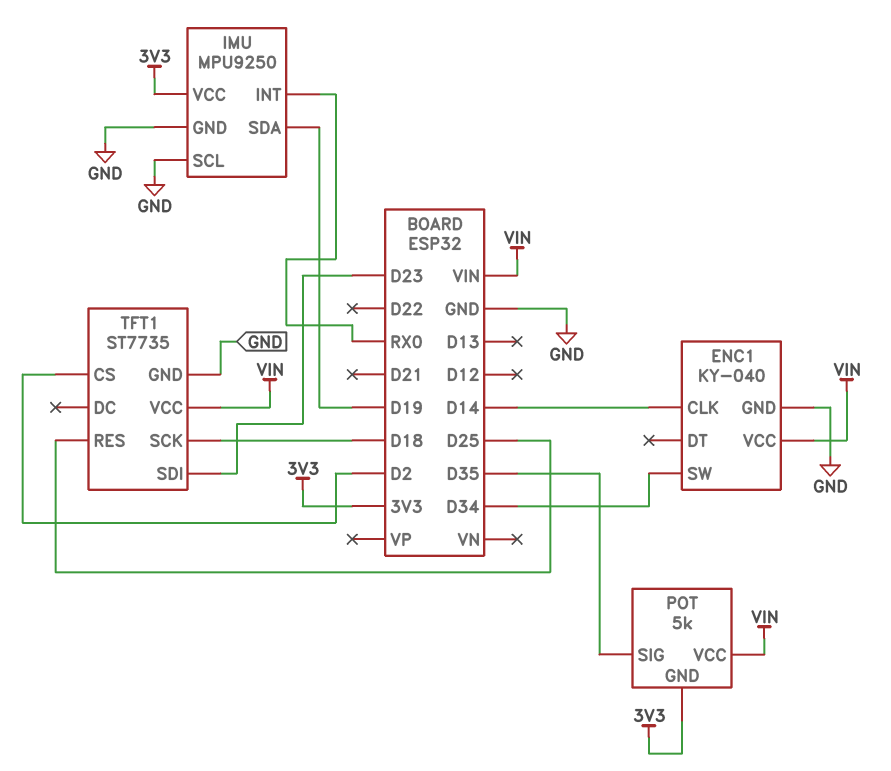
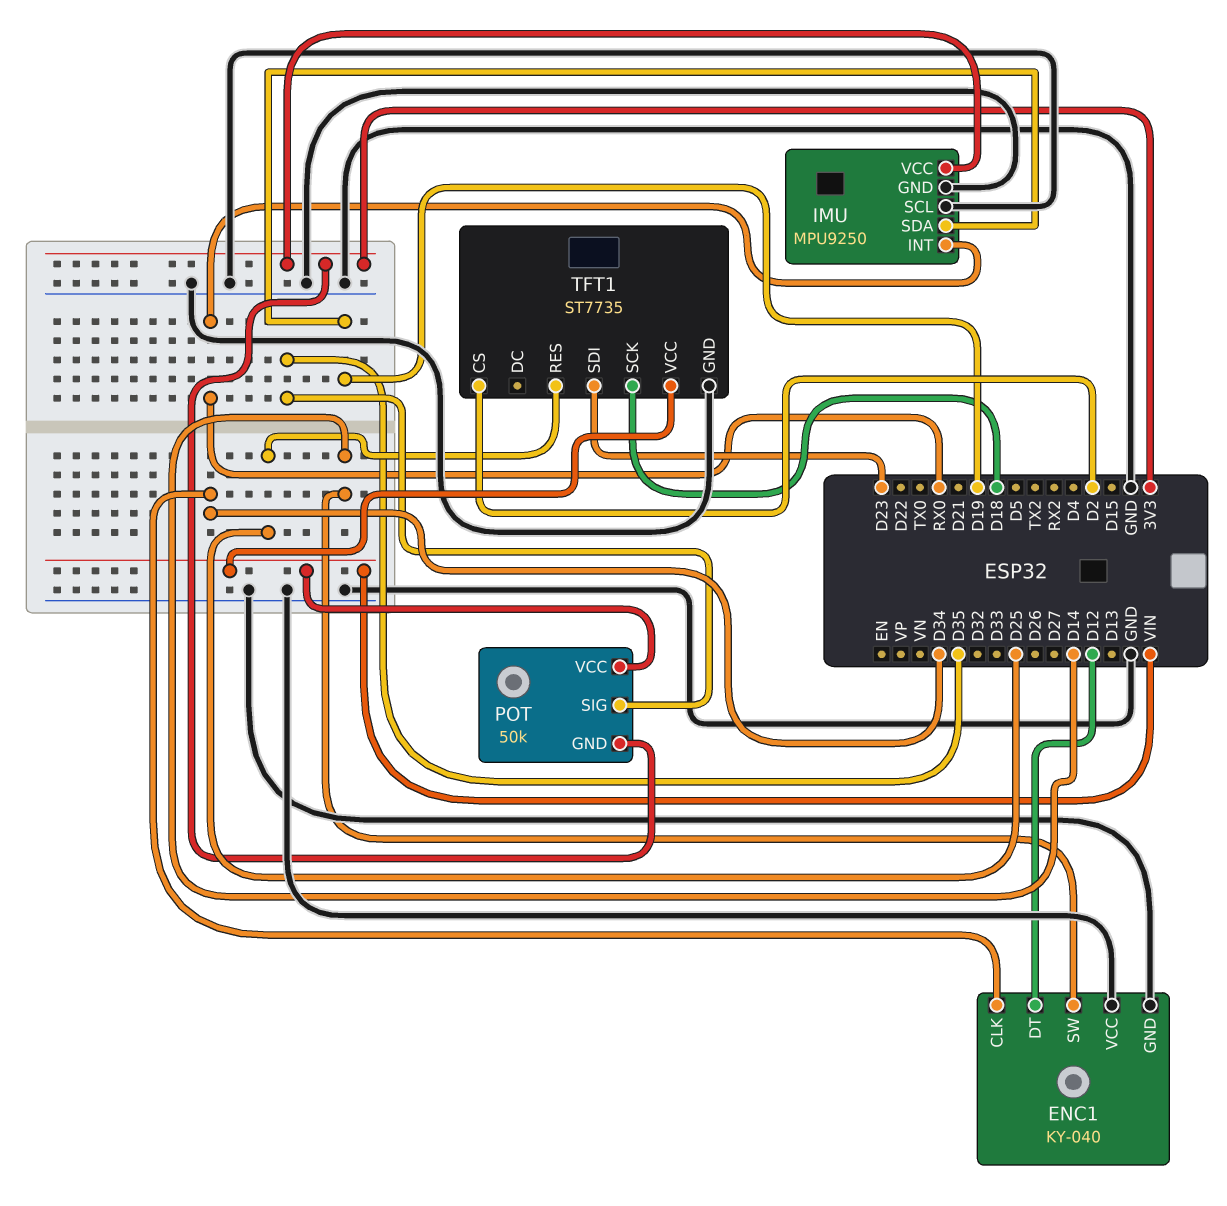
ENC1 pin CLK: D14 -> D34
ENC1 pin DT: none -> D12
ENC1 pin SW: D34 -> D14
ENC1 pin VCC: VIN -> GND
POT: 5k -> 50k

